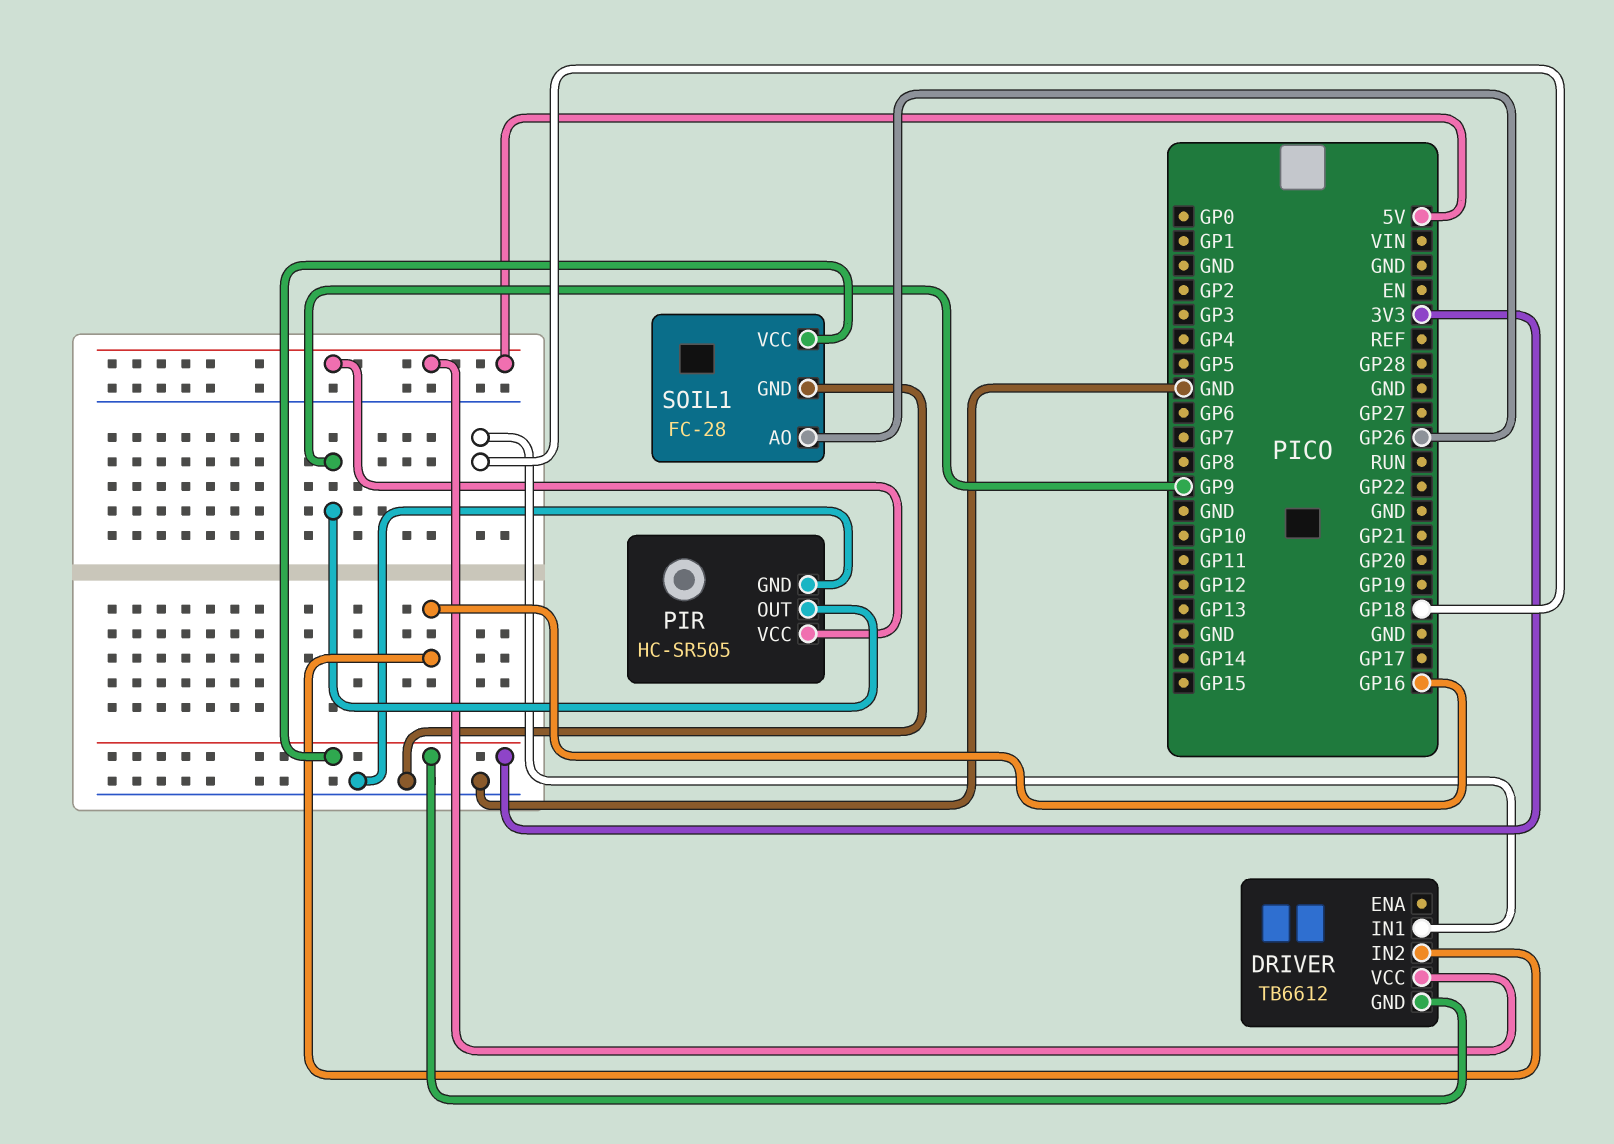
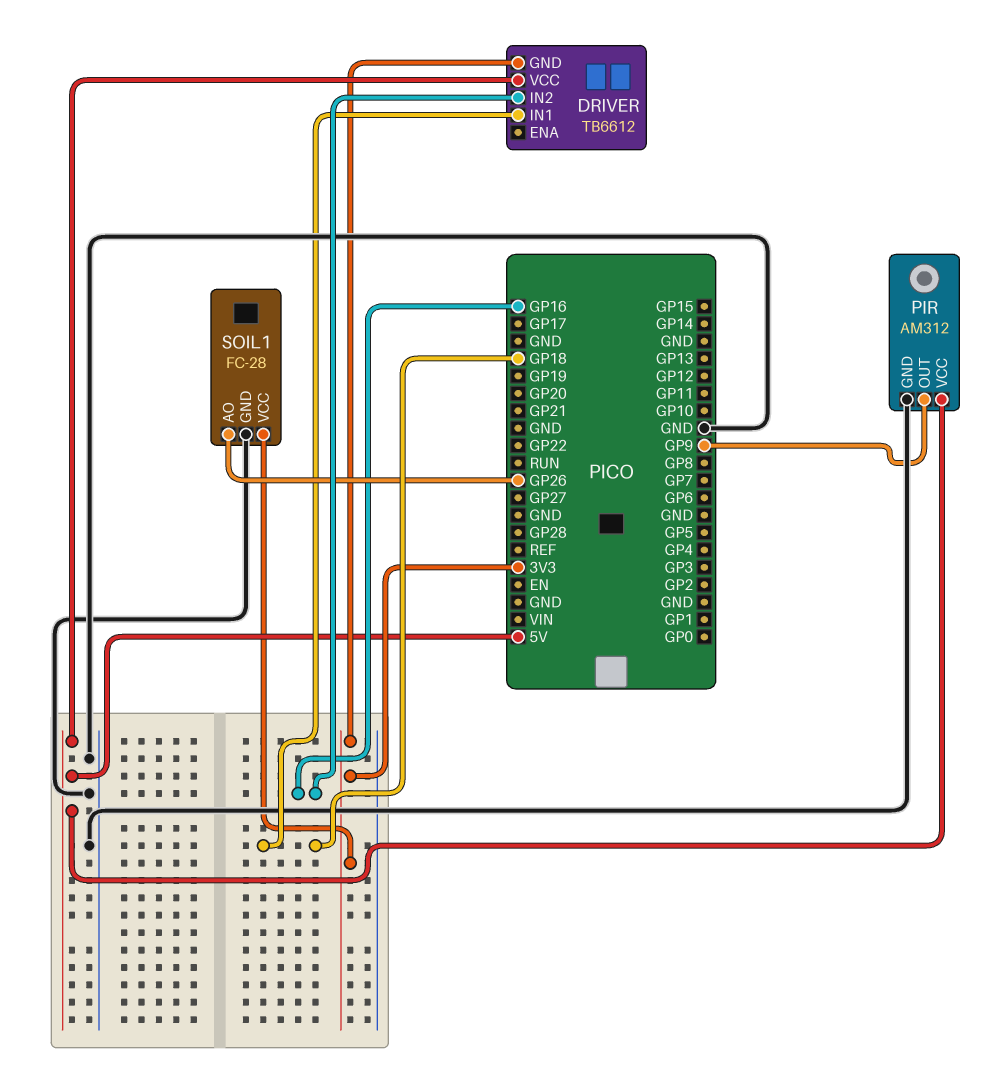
PIR: HC-SR505 -> AM312

